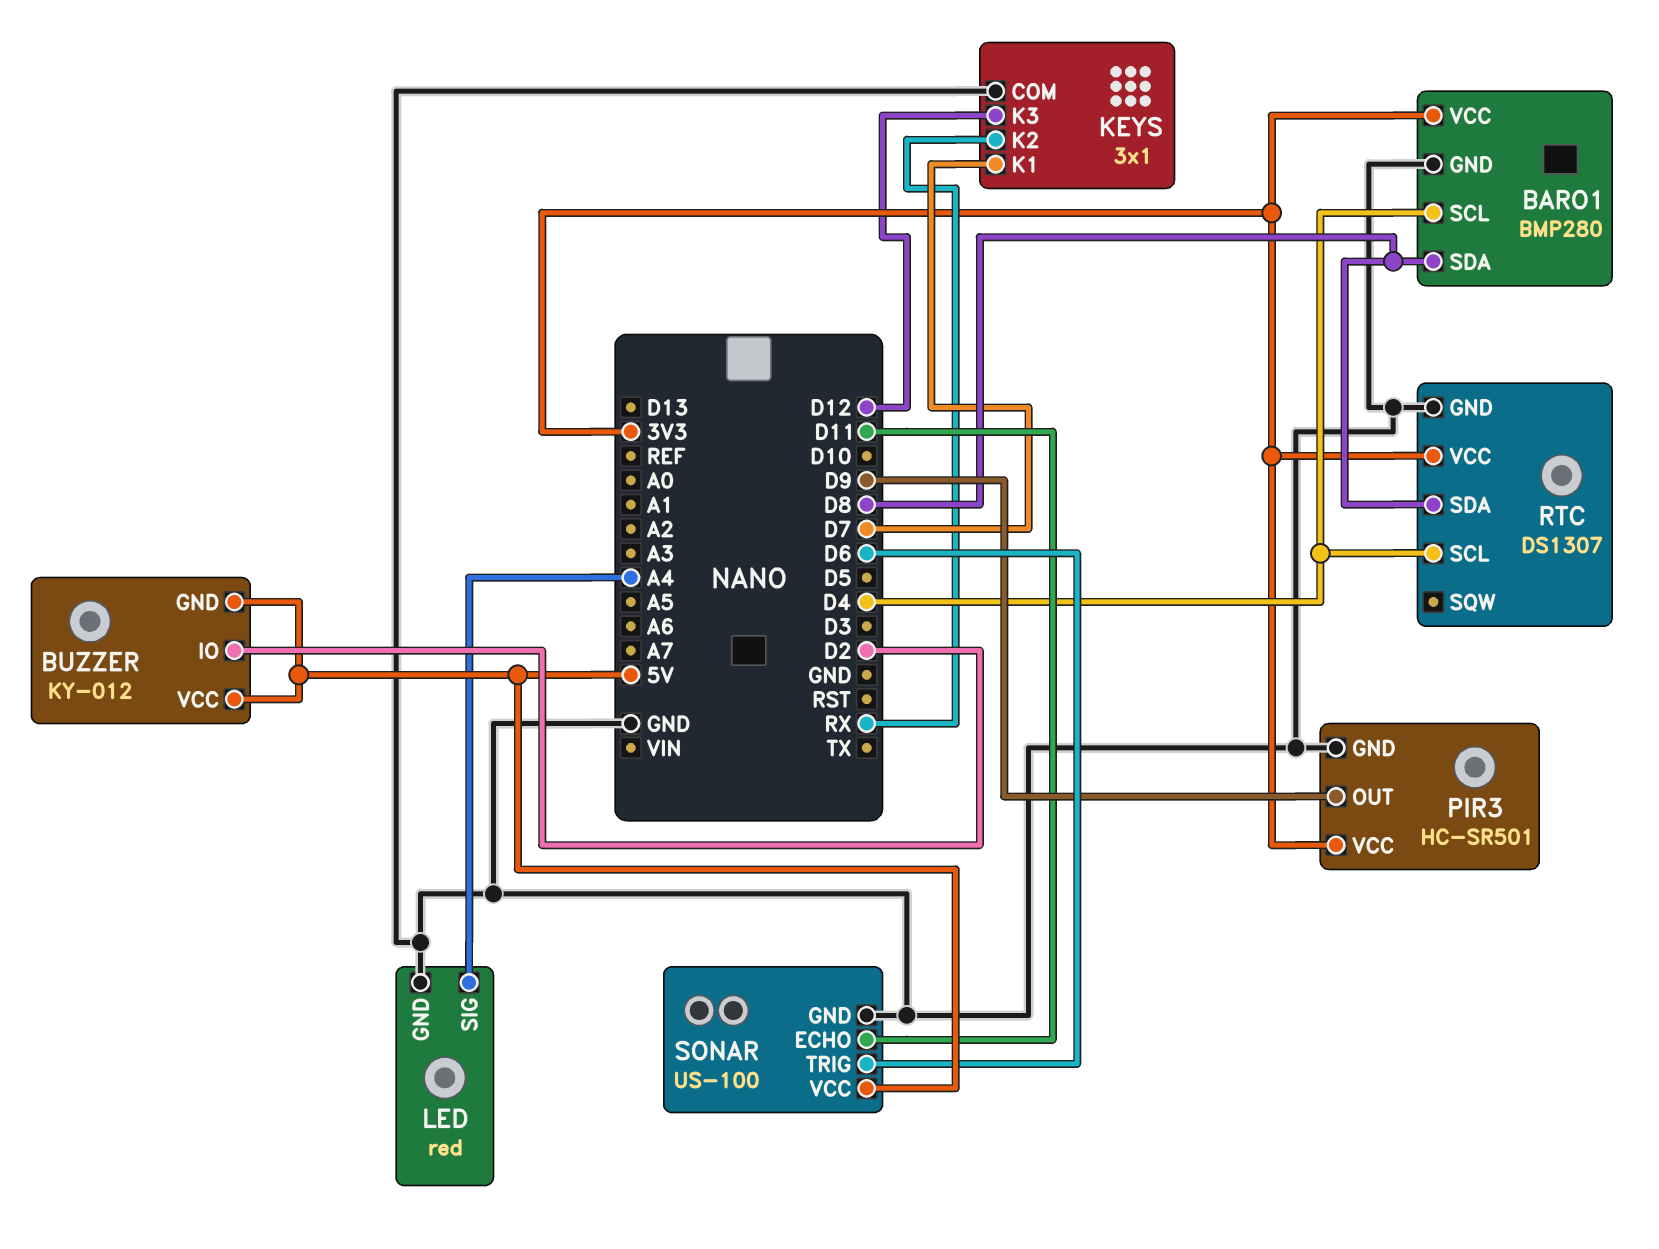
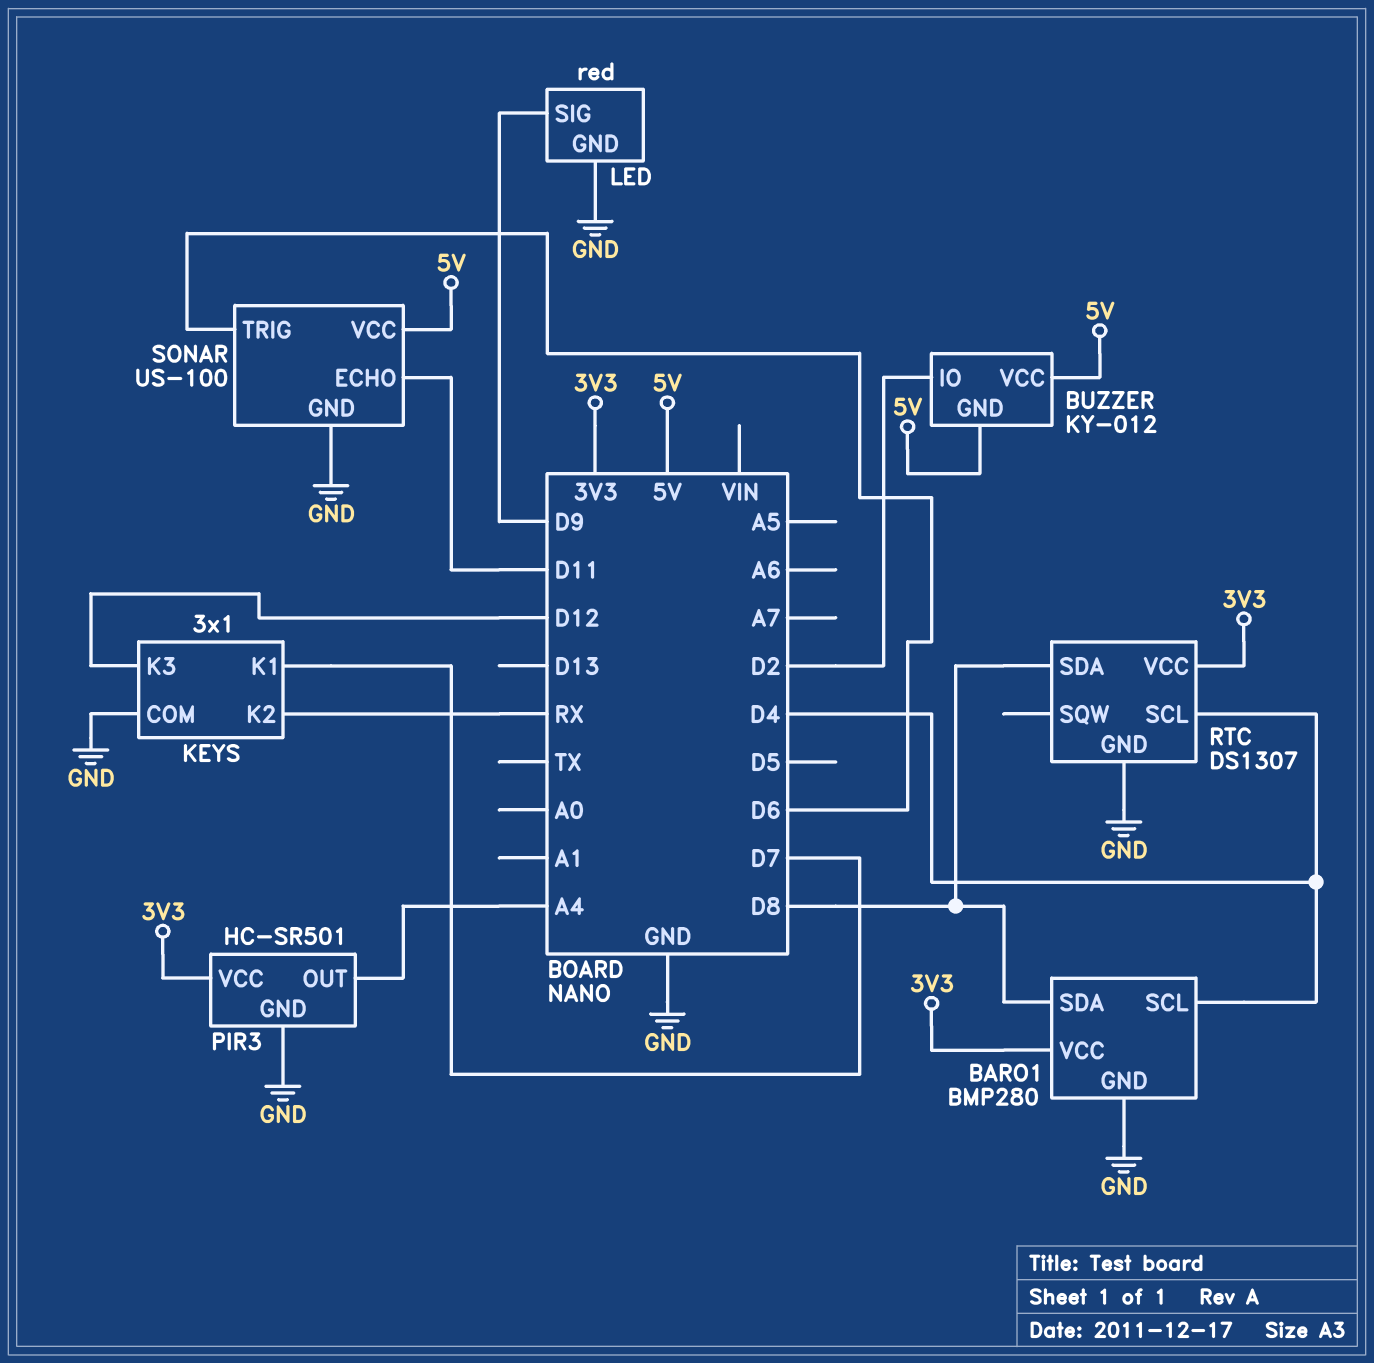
LED pin SIG: A4 -> D9
PIR3 pin OUT: D9 -> A4

